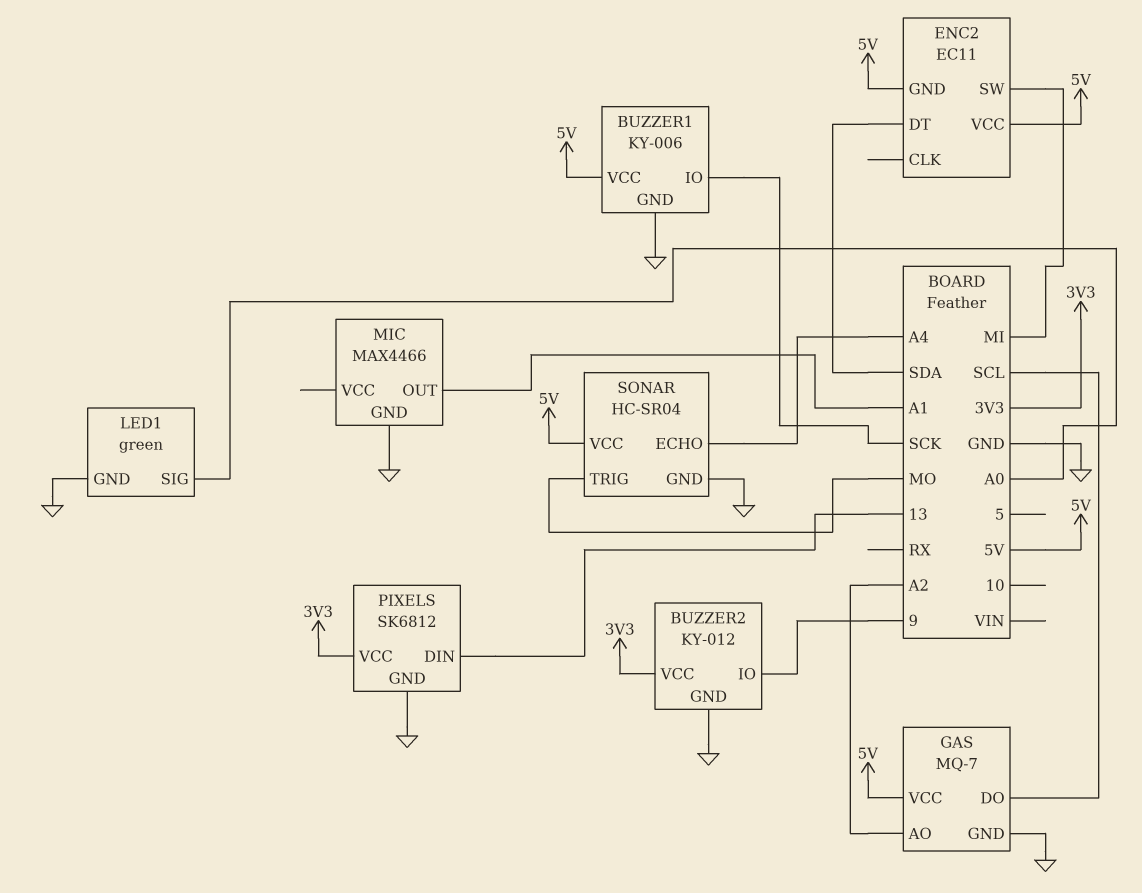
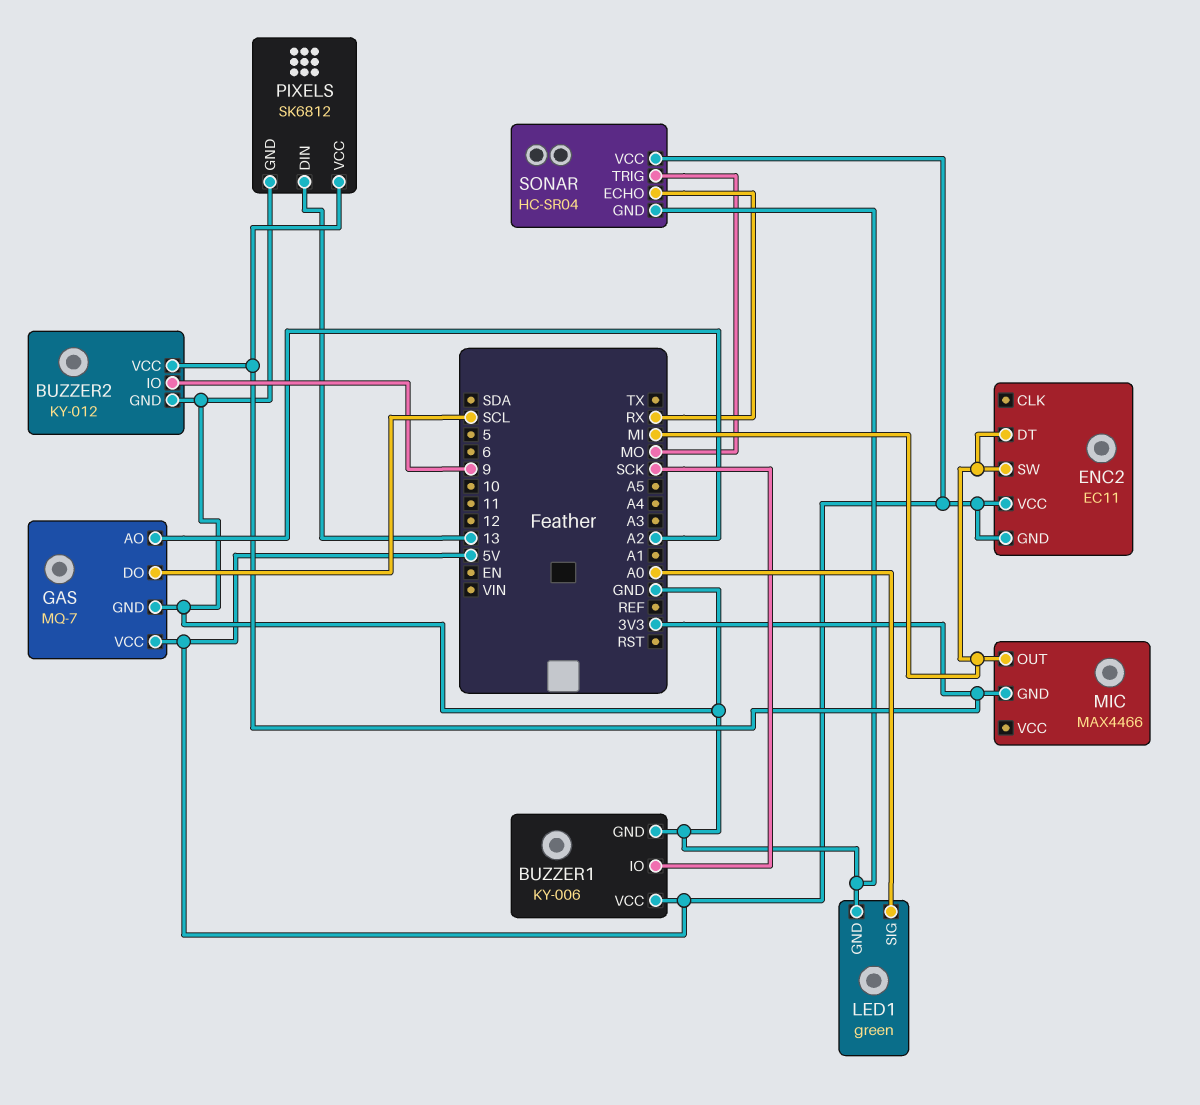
ENC2 pin DT: SDA -> MI
MIC pin GND: GND -> 3V3
MIC pin OUT: A1 -> MI
SONAR pin ECHO: A4 -> RX

